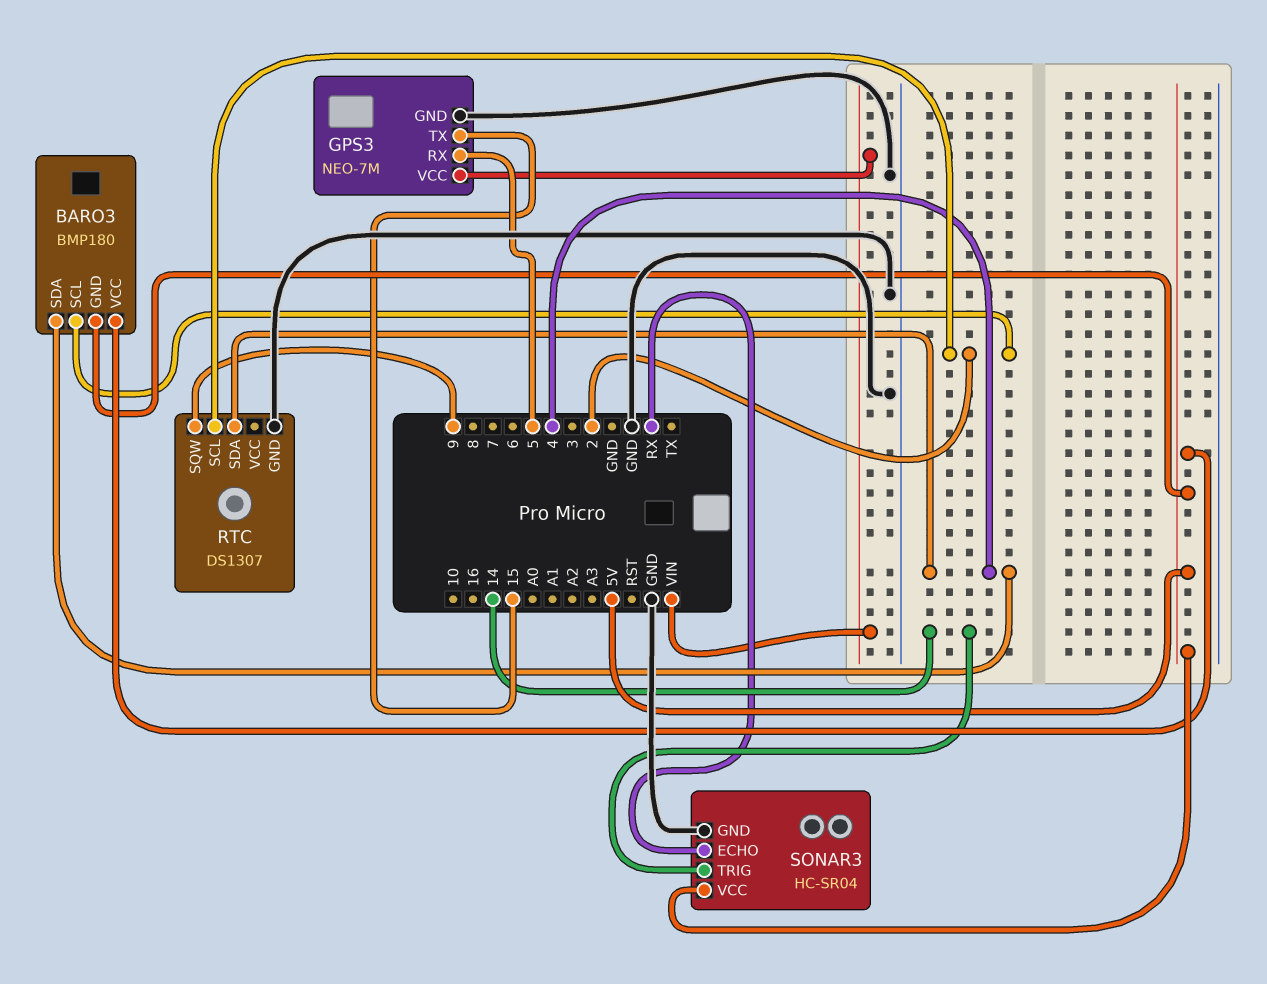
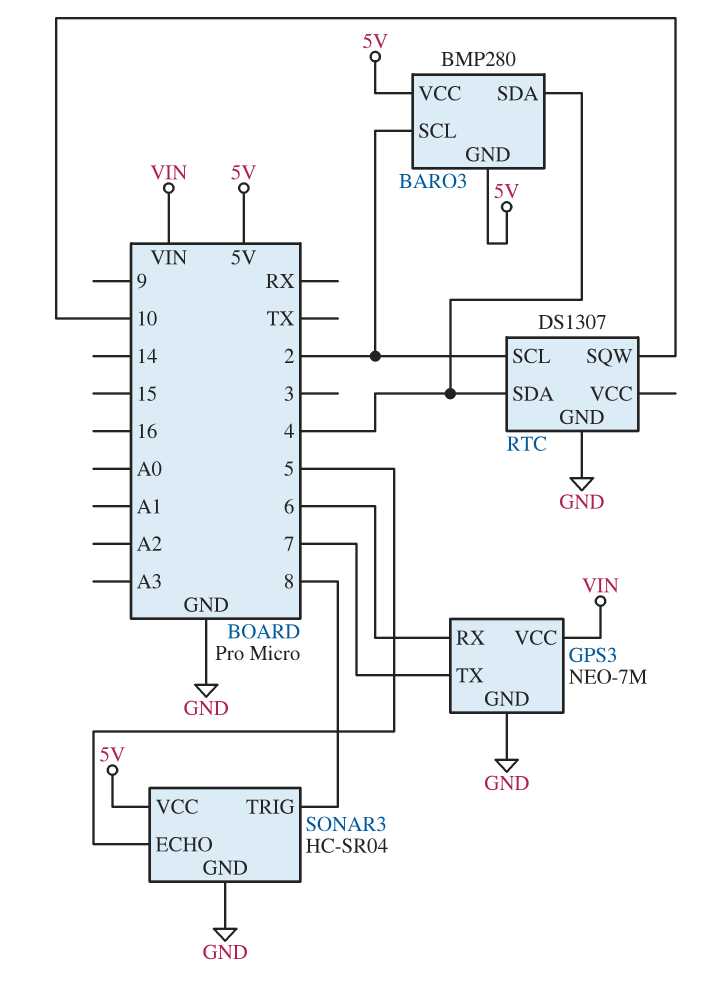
BARO3: BMP180 -> BMP280
GPS3 pin RX: 5 -> 6
GPS3 pin TX: 15 -> 7
RTC pin SQW: 9 -> 10
SONAR3 pin ECHO: RX -> 5
SONAR3 pin TRIG: 14 -> 8

